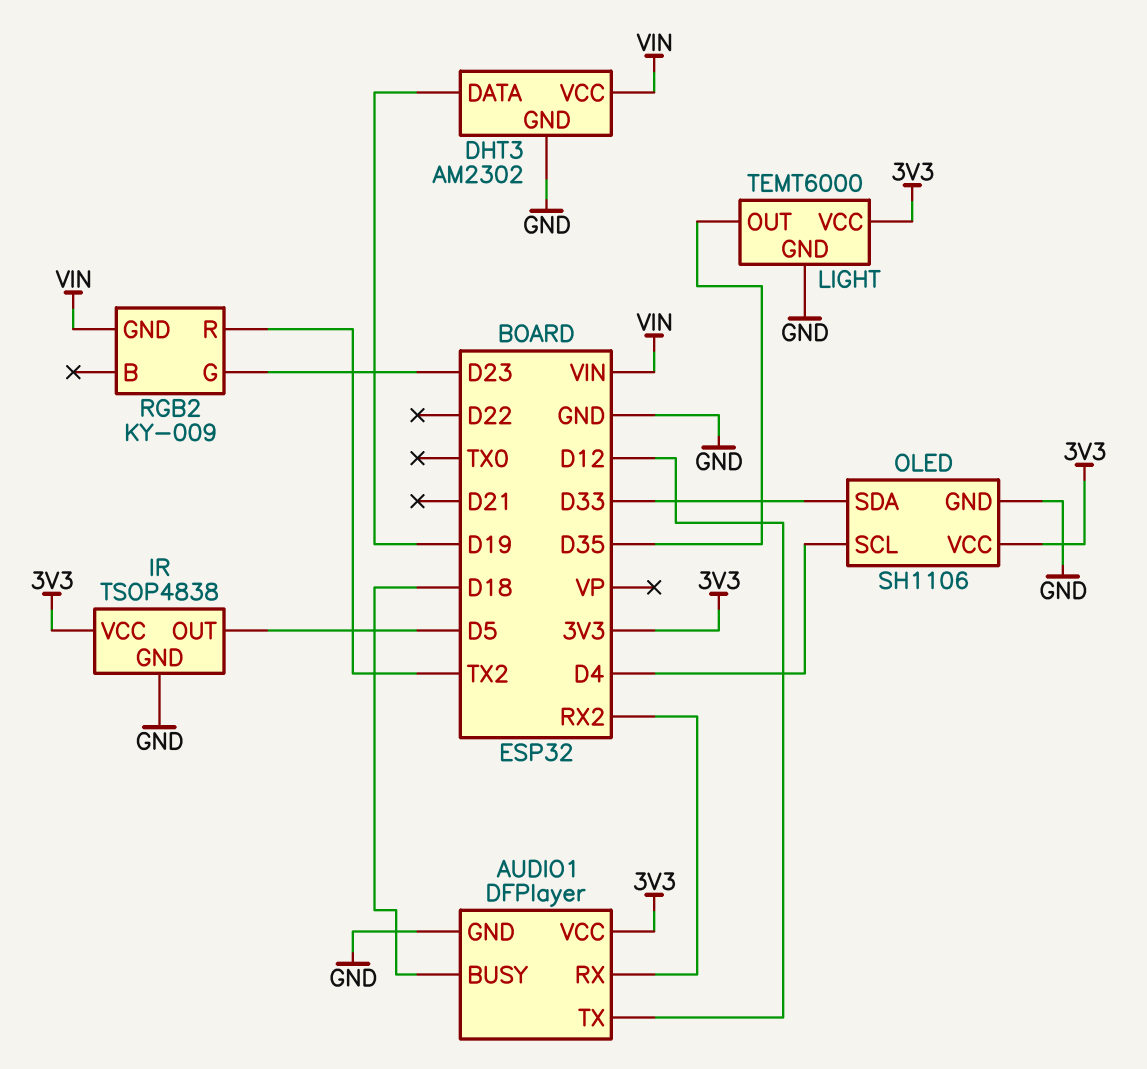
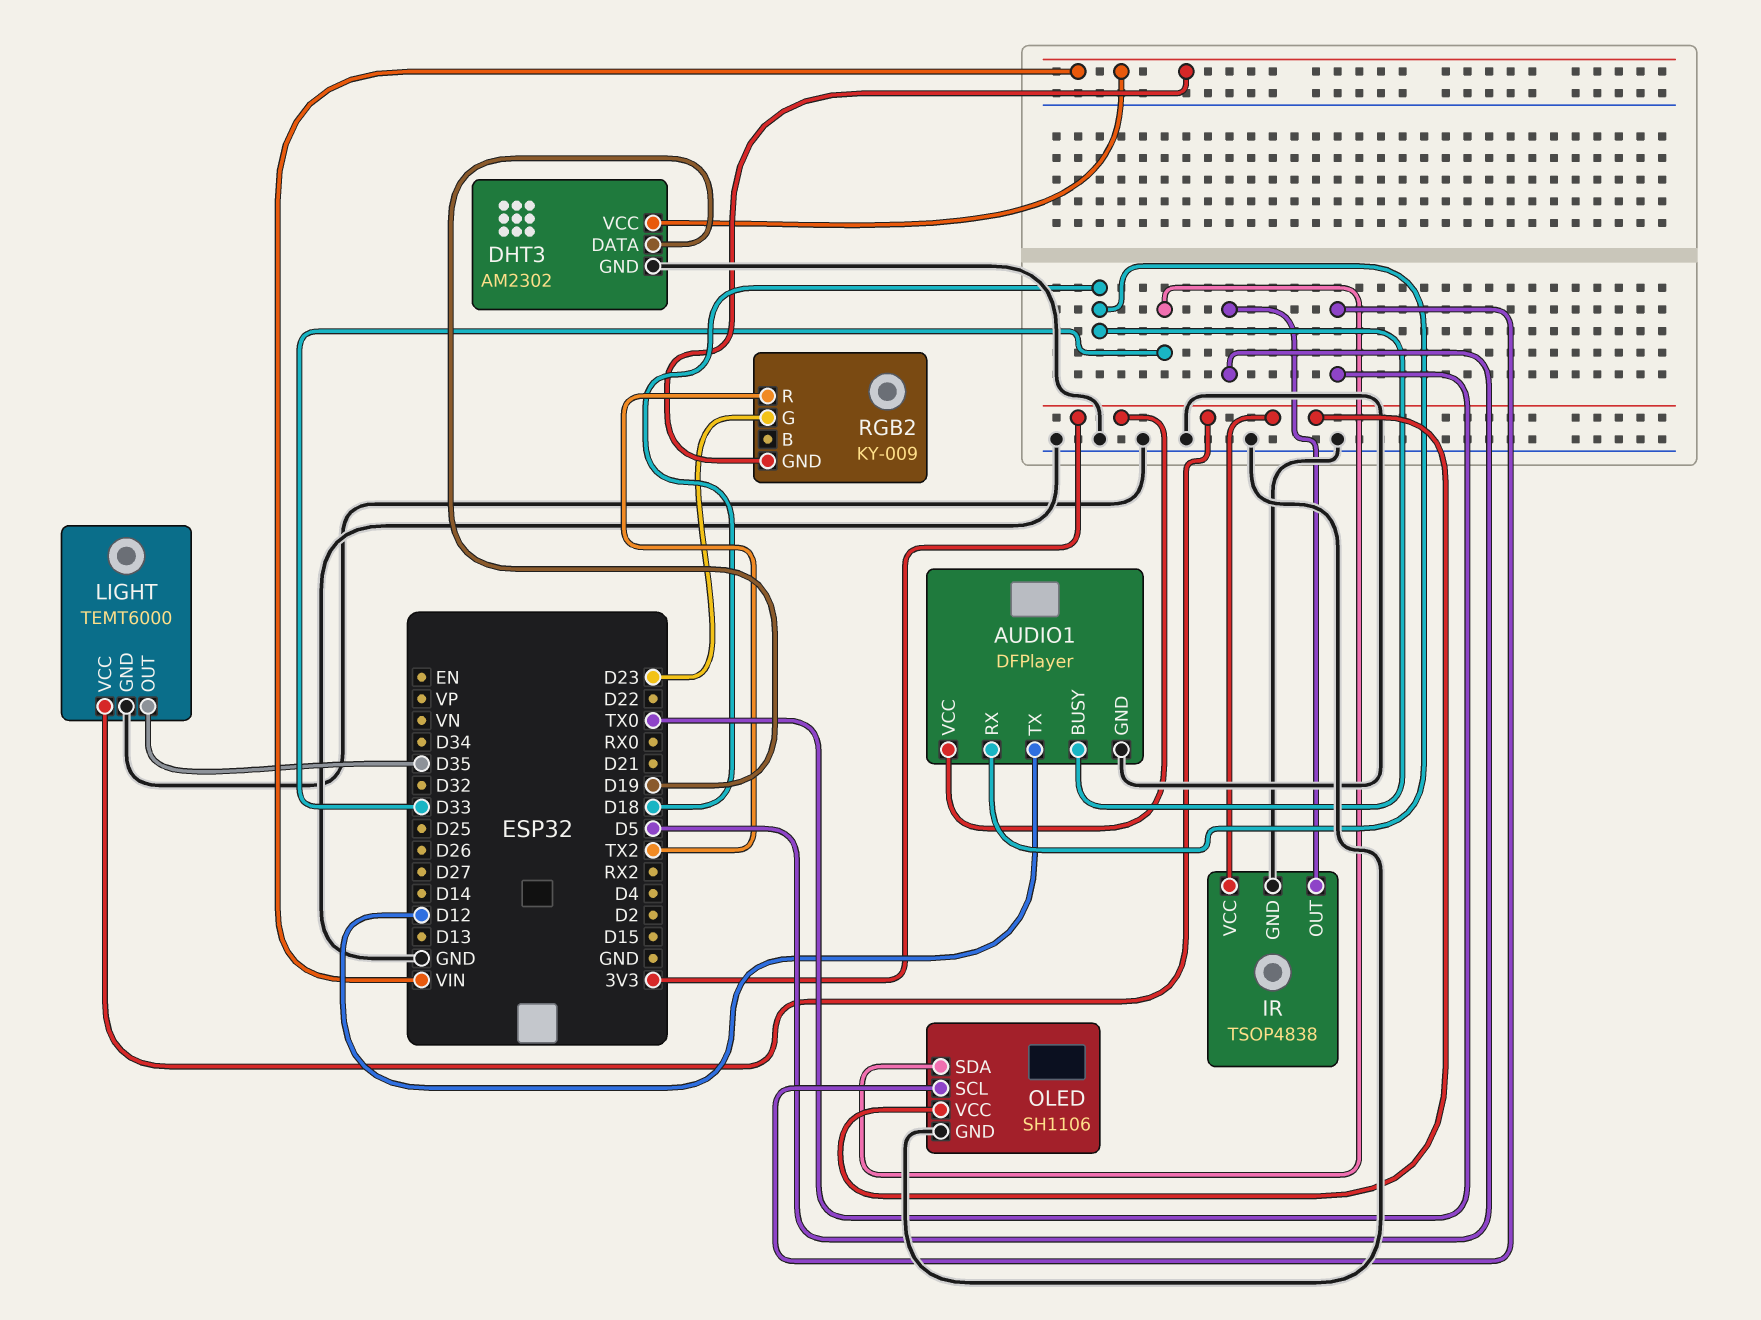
AUDIO1 pin RX: RX2 -> D18
OLED pin SCL: D4 -> TX0

